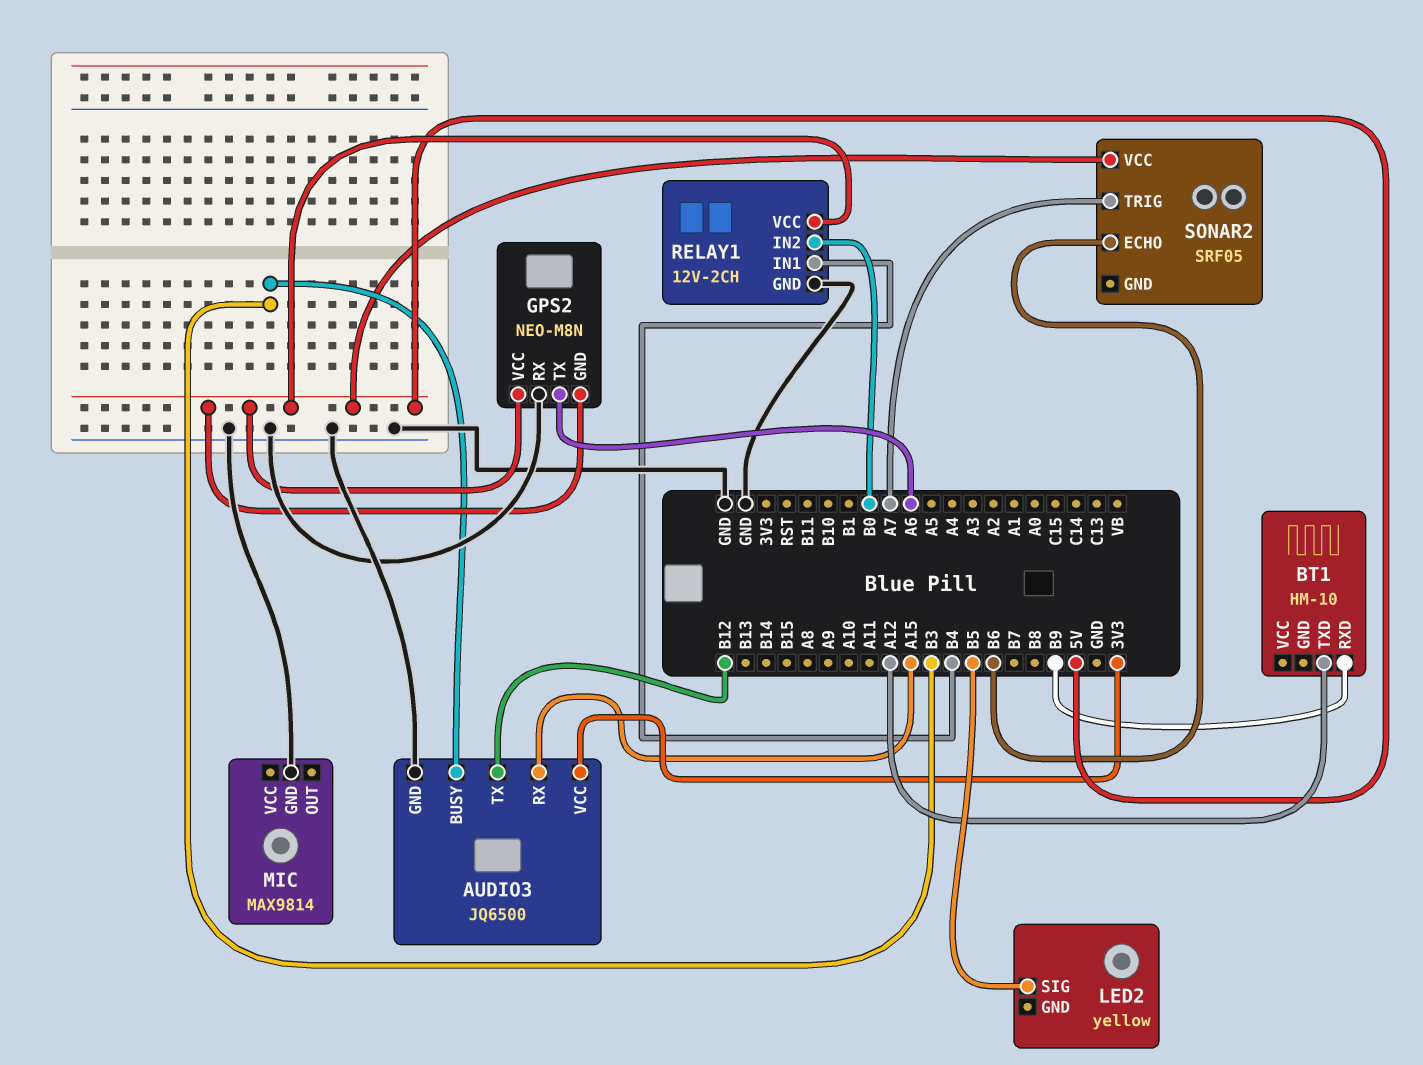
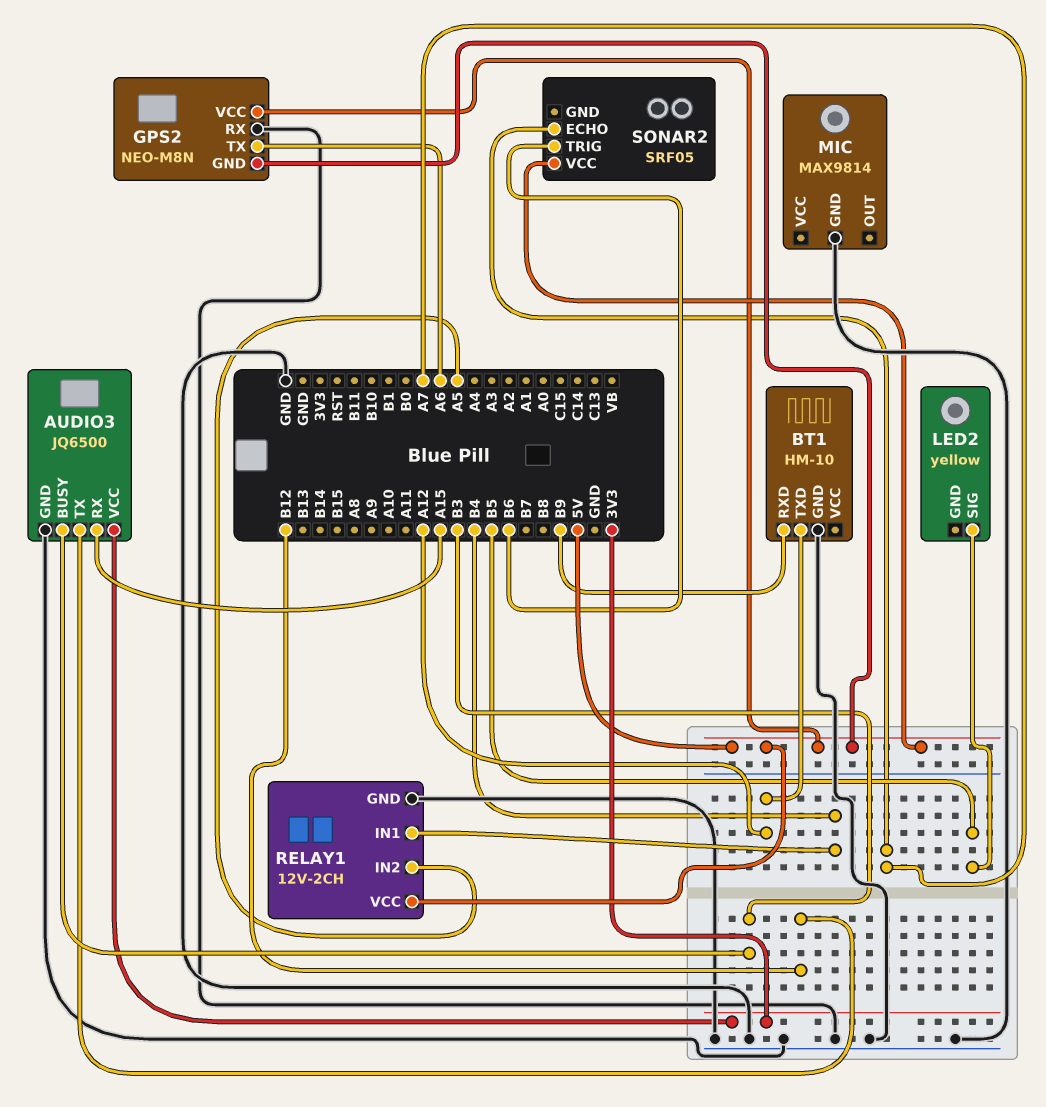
BT1 pin GND: none -> GND
RELAY1 pin IN2: B0 -> A5
SONAR2 pin ECHO: B6 -> A7
SONAR2 pin TRIG: A7 -> B6

